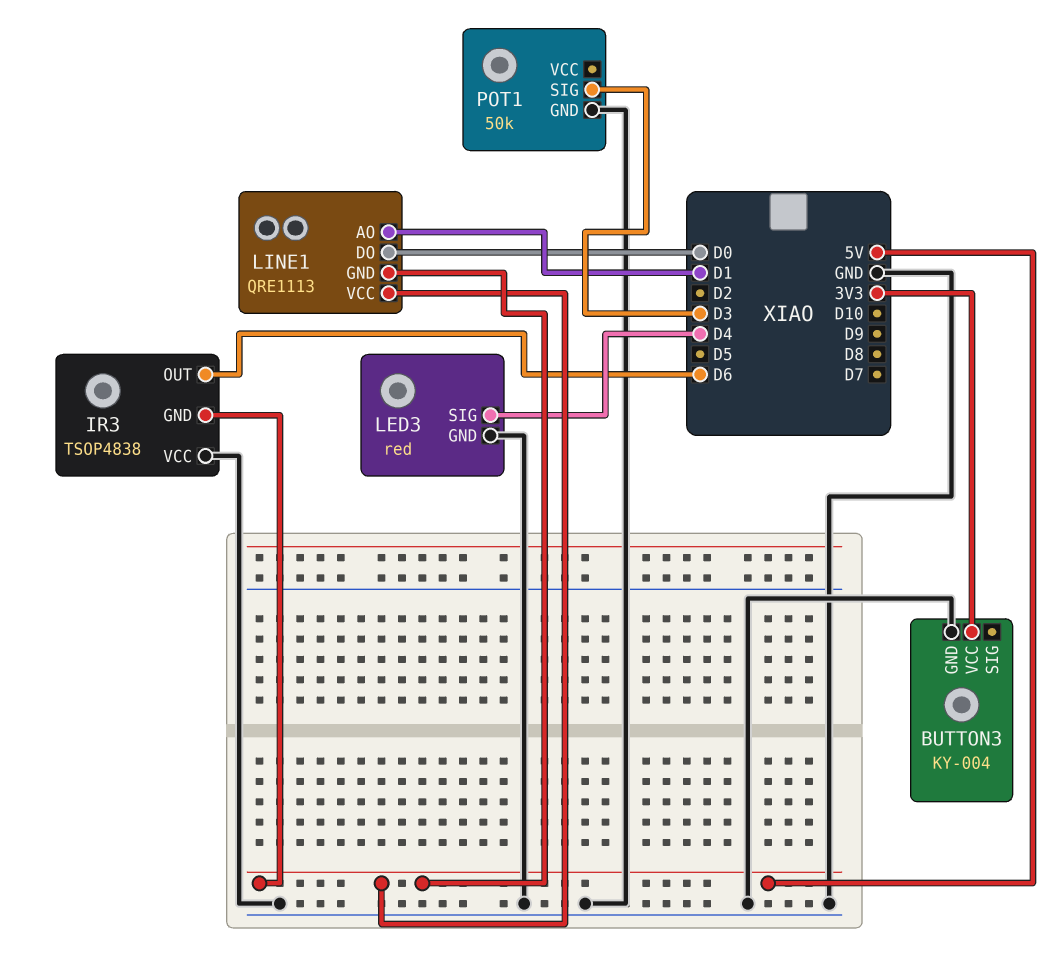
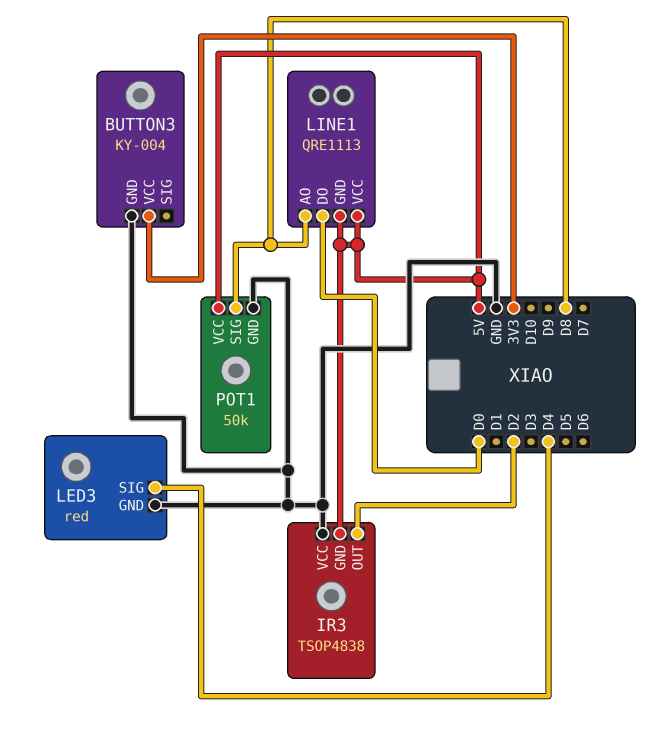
IR3 pin OUT: D6 -> D2
LINE1 pin AO: D1 -> D8
POT1 pin SIG: D3 -> D8
POT1 pin VCC: none -> 5V

